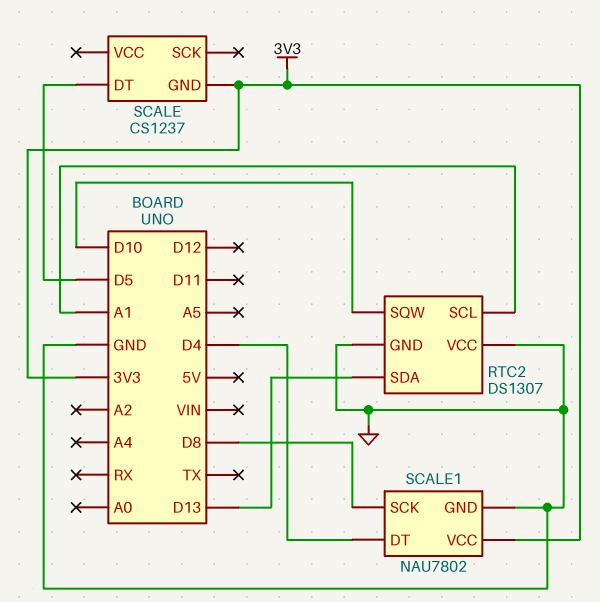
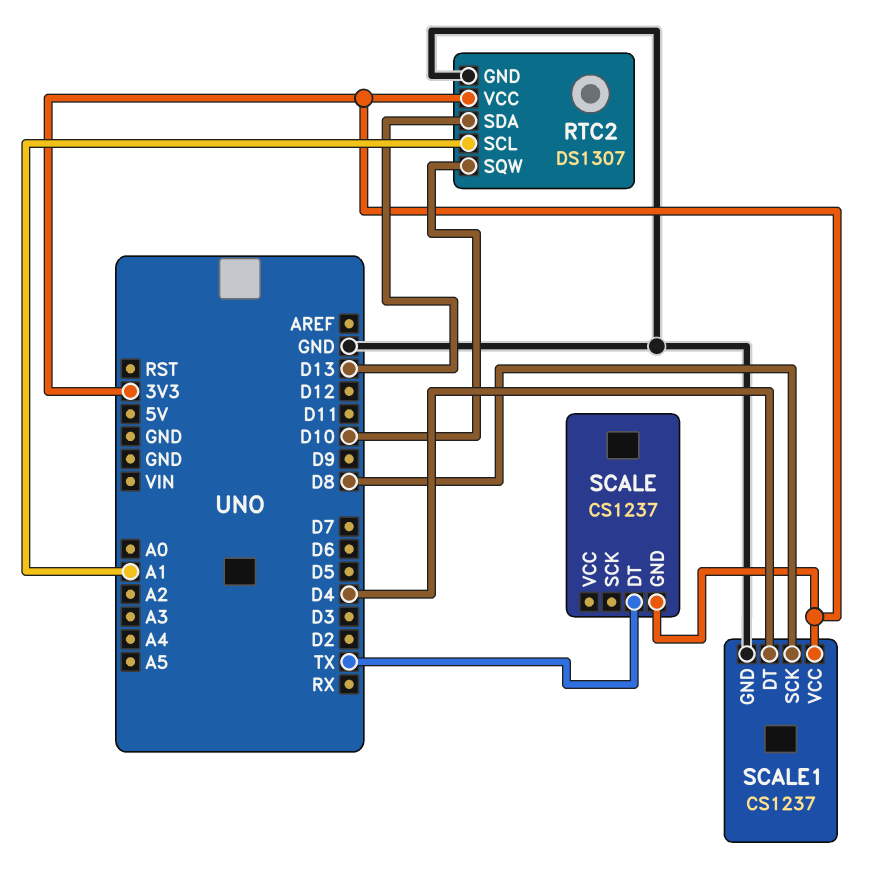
RTC2 pin VCC: GND -> 3V3
SCALE pin DT: D5 -> TX
SCALE1: NAU7802 -> CS1237

